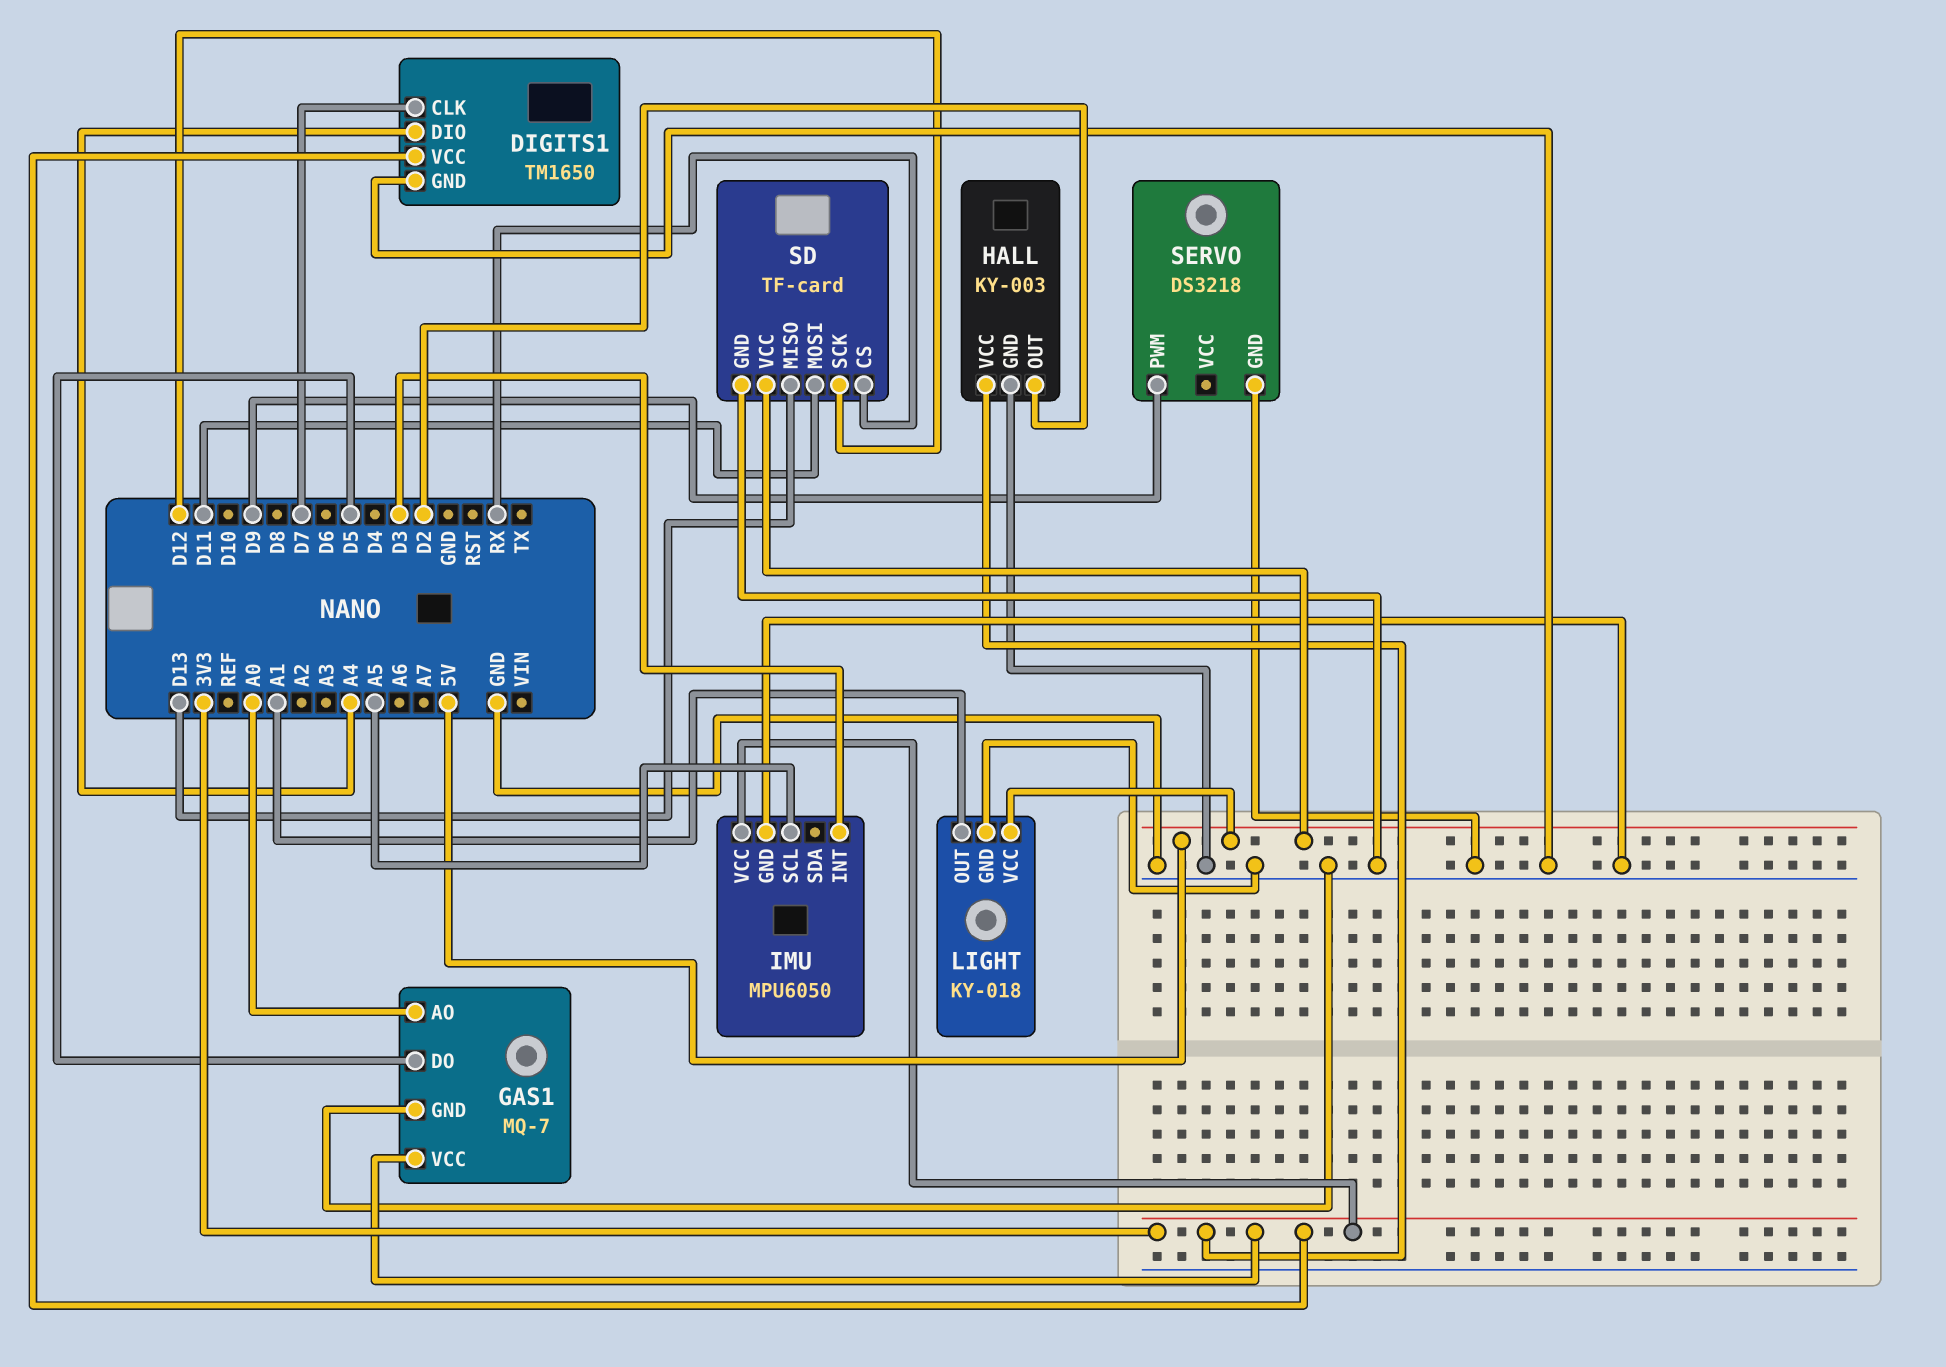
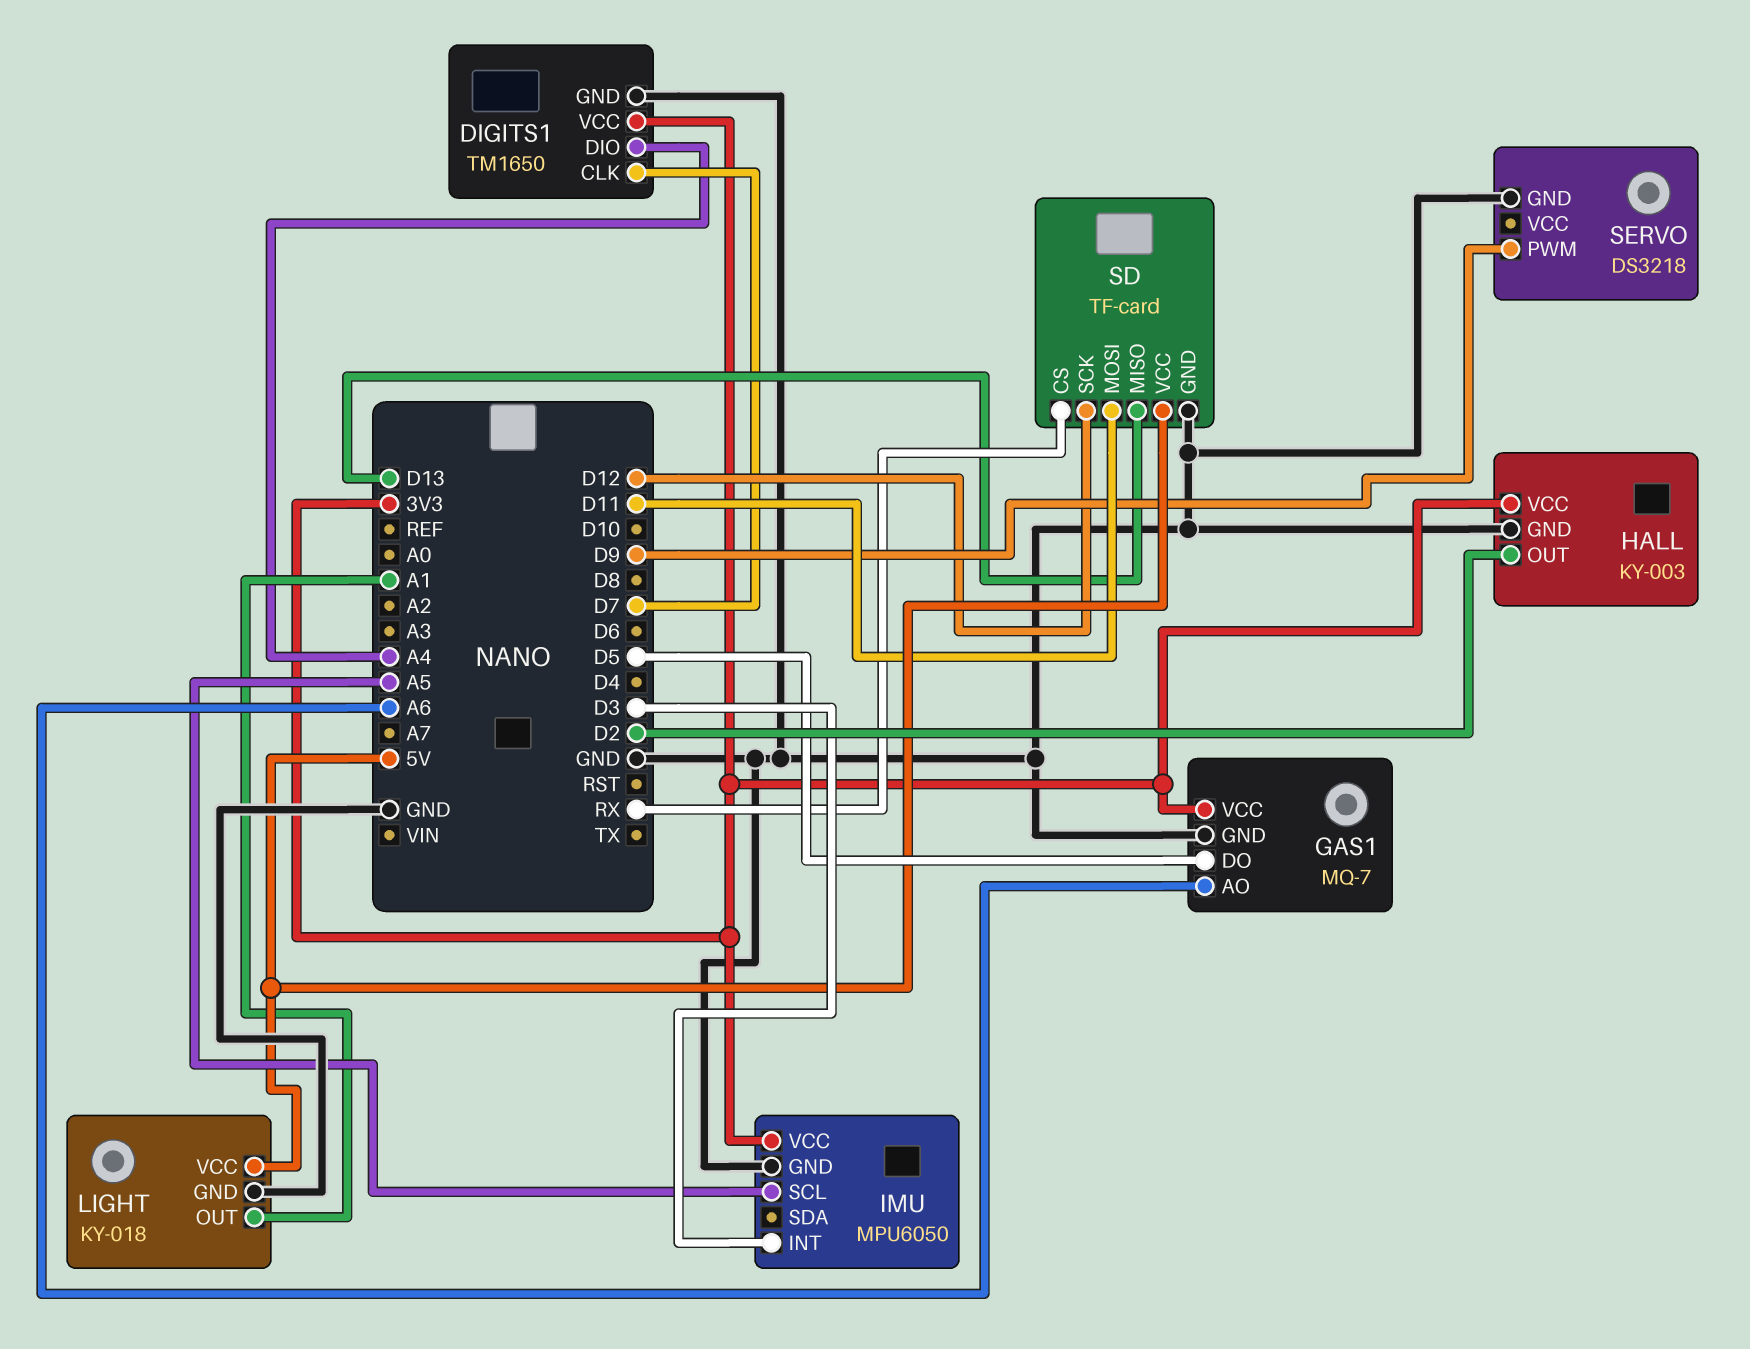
GAS1 pin AO: A0 -> A6

